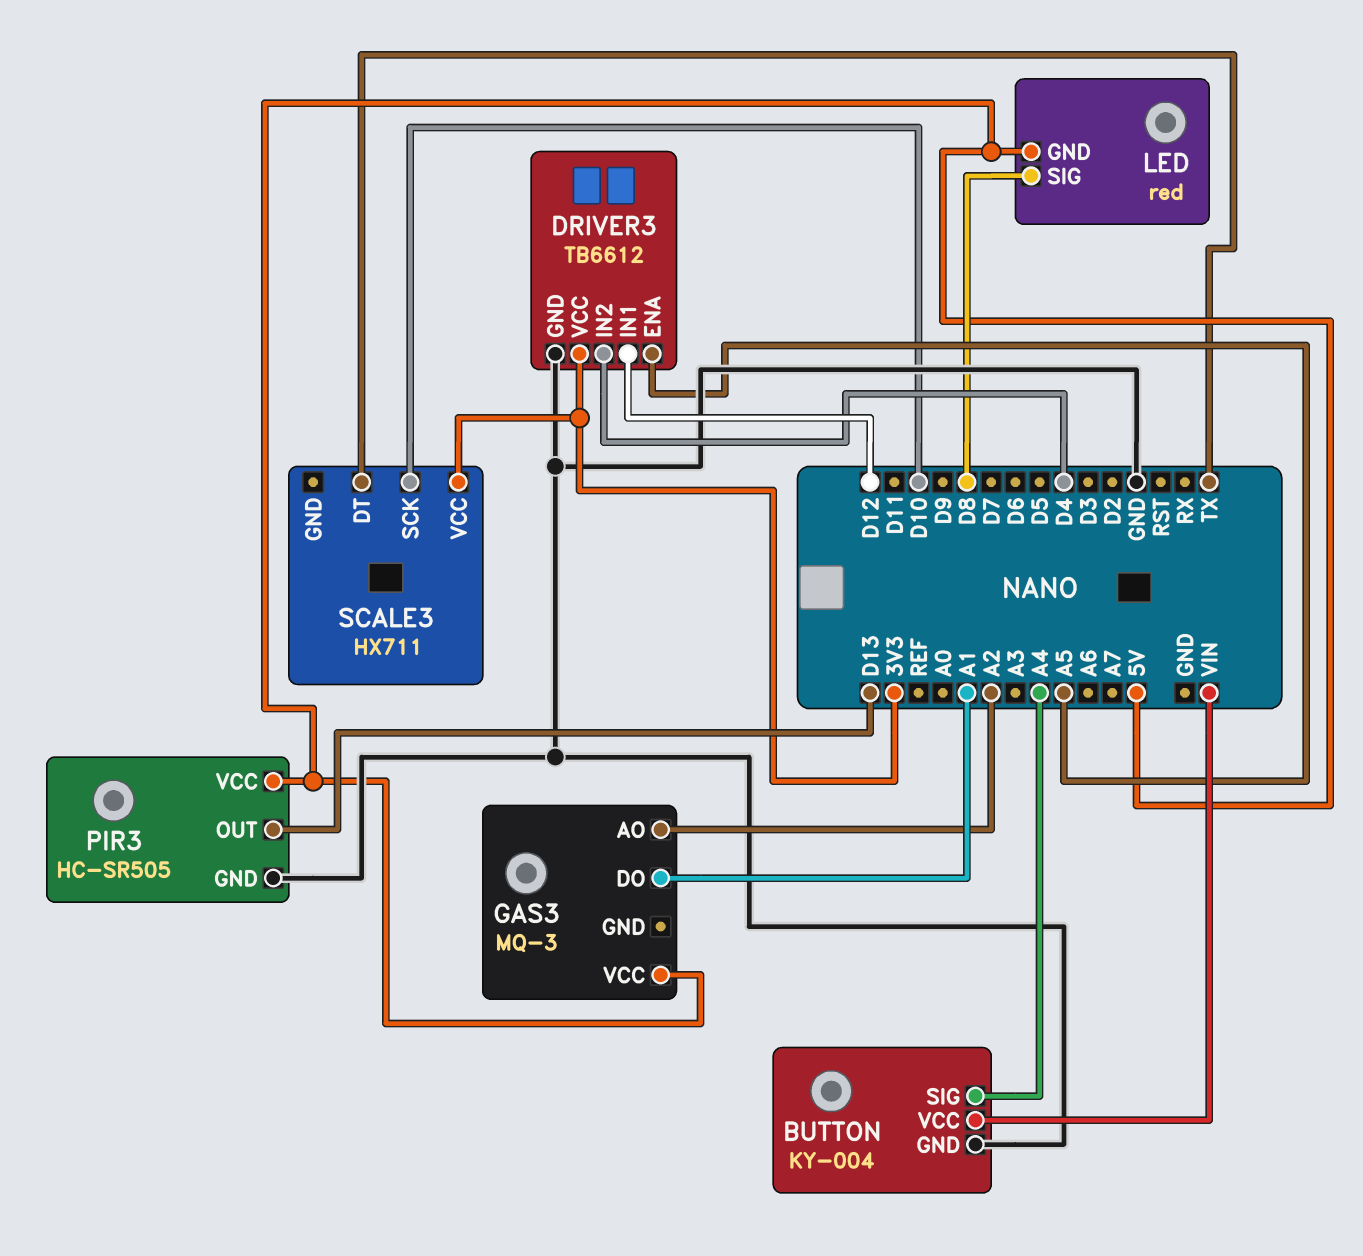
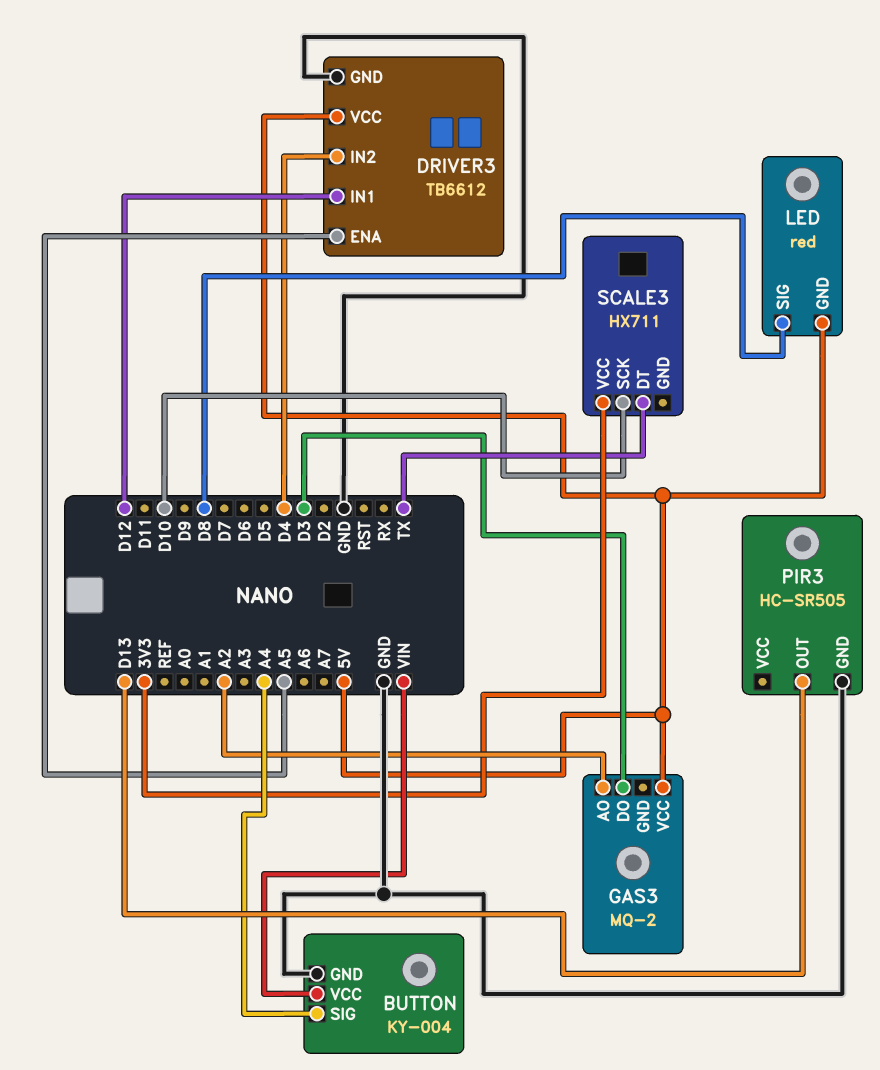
DRIVER3 pin VCC: 3V3 -> 5V
GAS3: MQ-3 -> MQ-2
GAS3 pin DO: A1 -> D3
PIR3 pin VCC: 5V -> none

